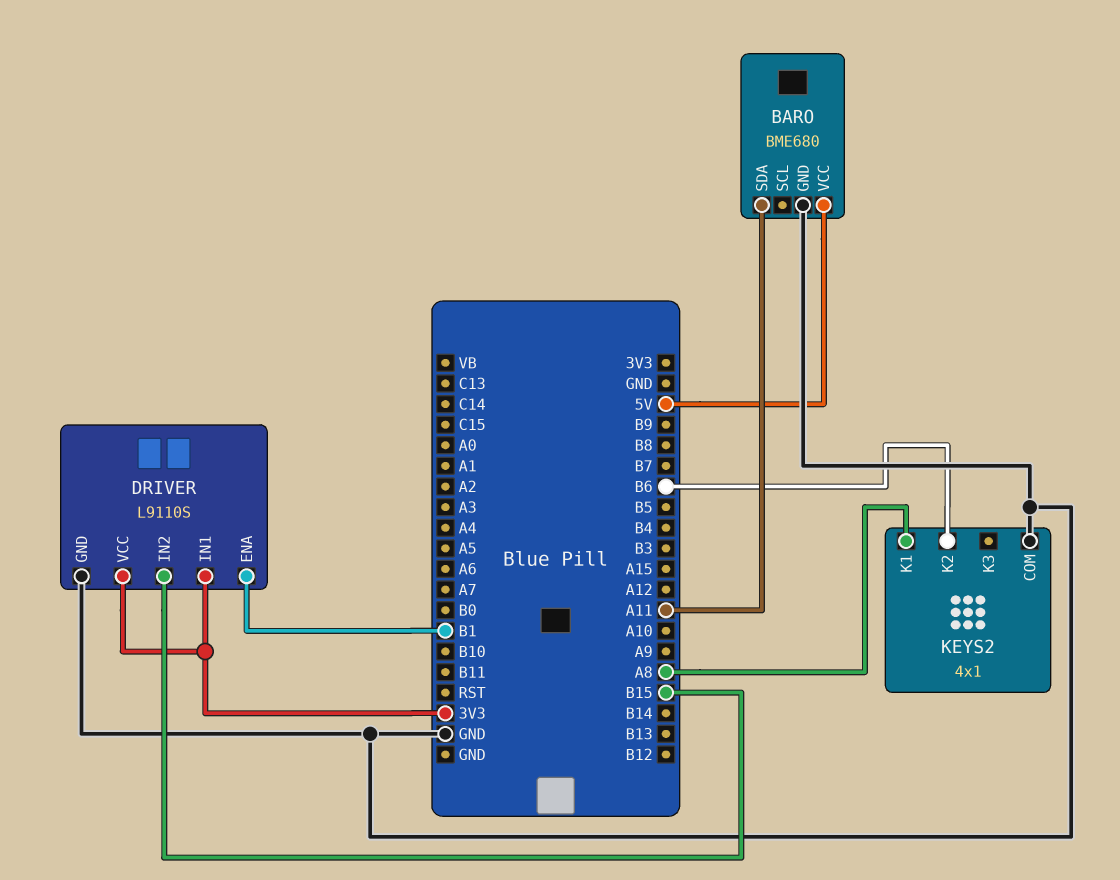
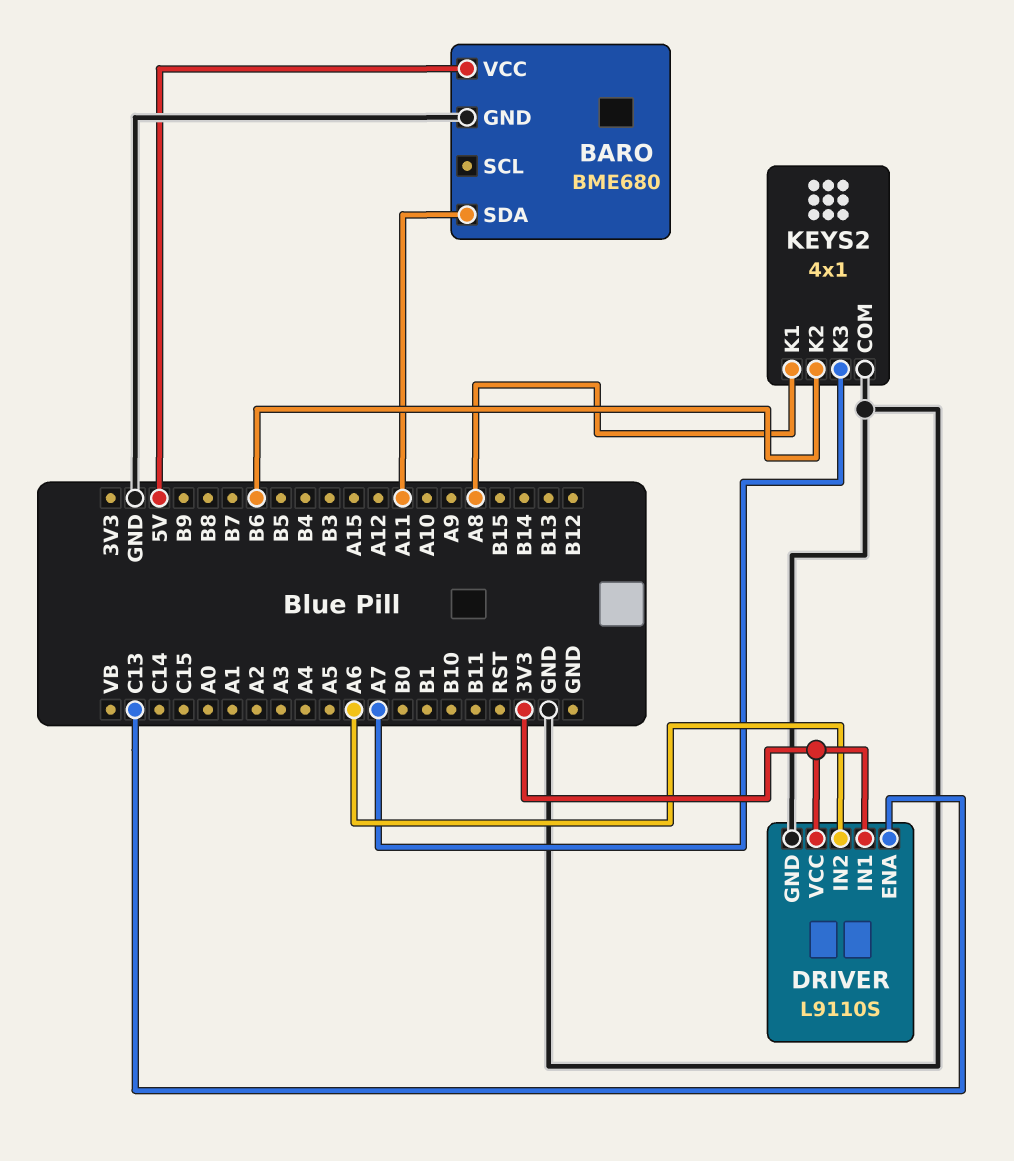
DRIVER pin ENA: B1 -> C13
DRIVER pin IN2: B15 -> A6
KEYS2 pin K3: none -> A7

